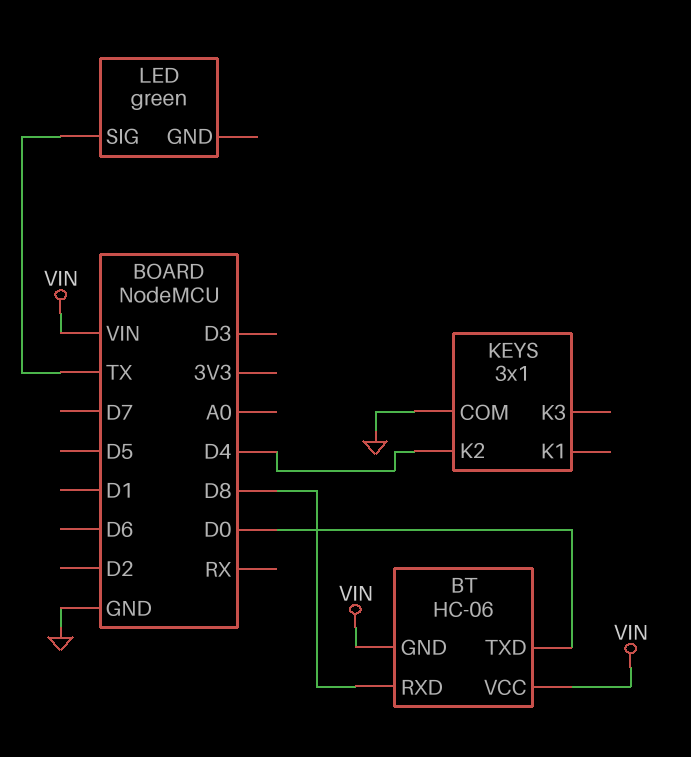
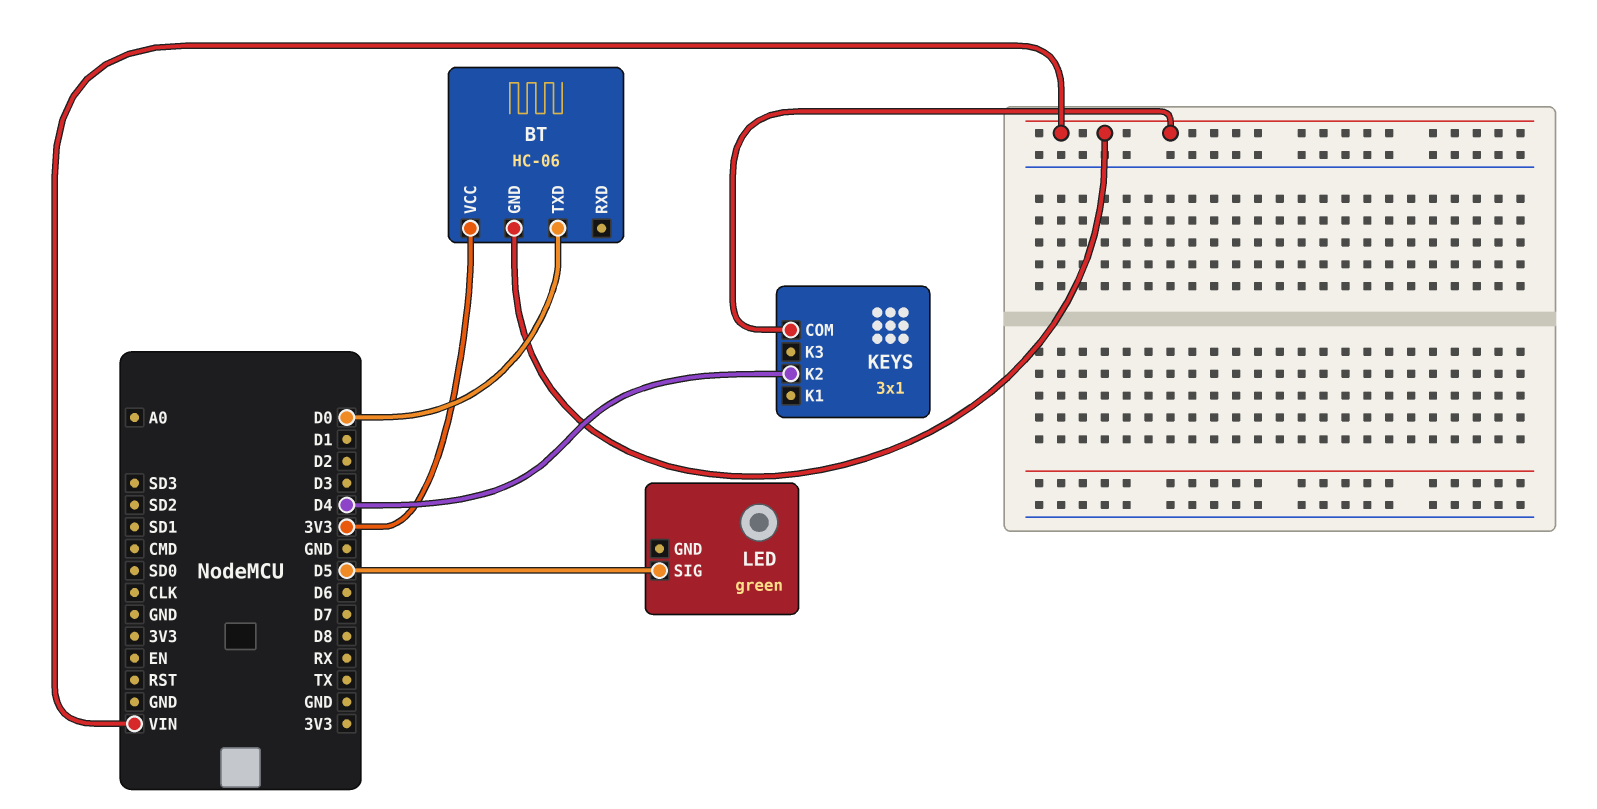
BT pin RXD: D8 -> none
BT pin VCC: VIN -> 3V3
KEYS pin COM: GND -> VIN
LED pin SIG: TX -> D5

